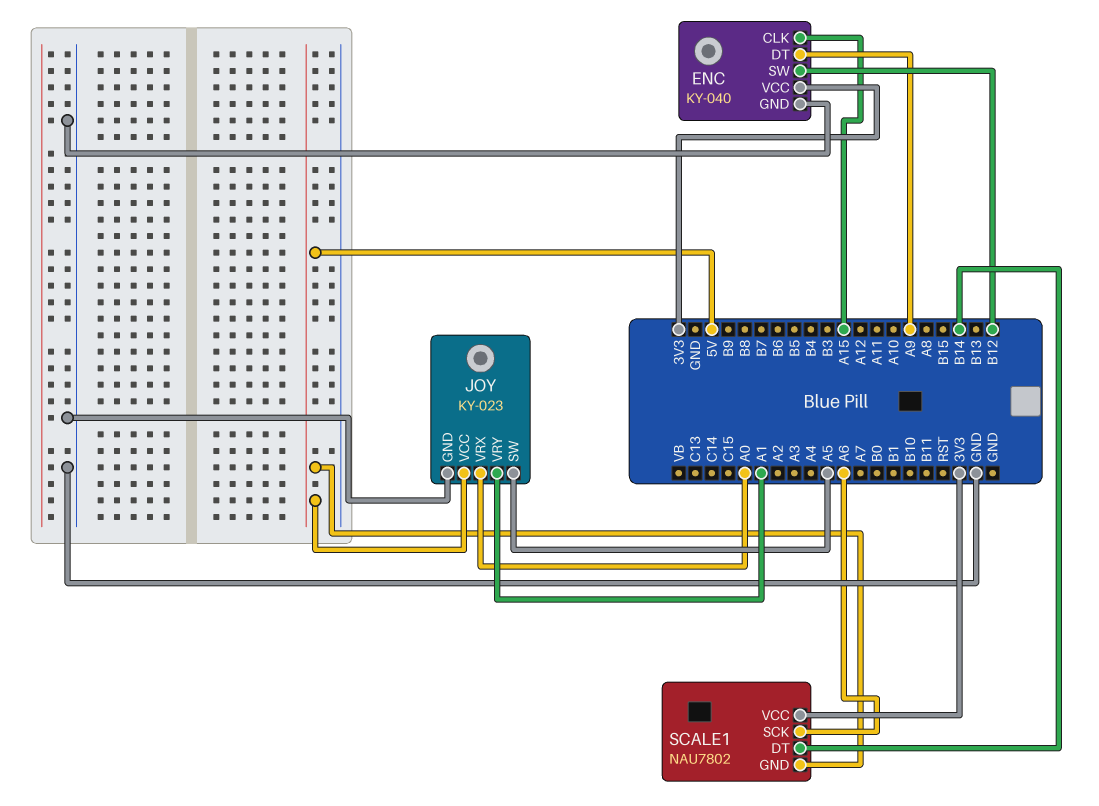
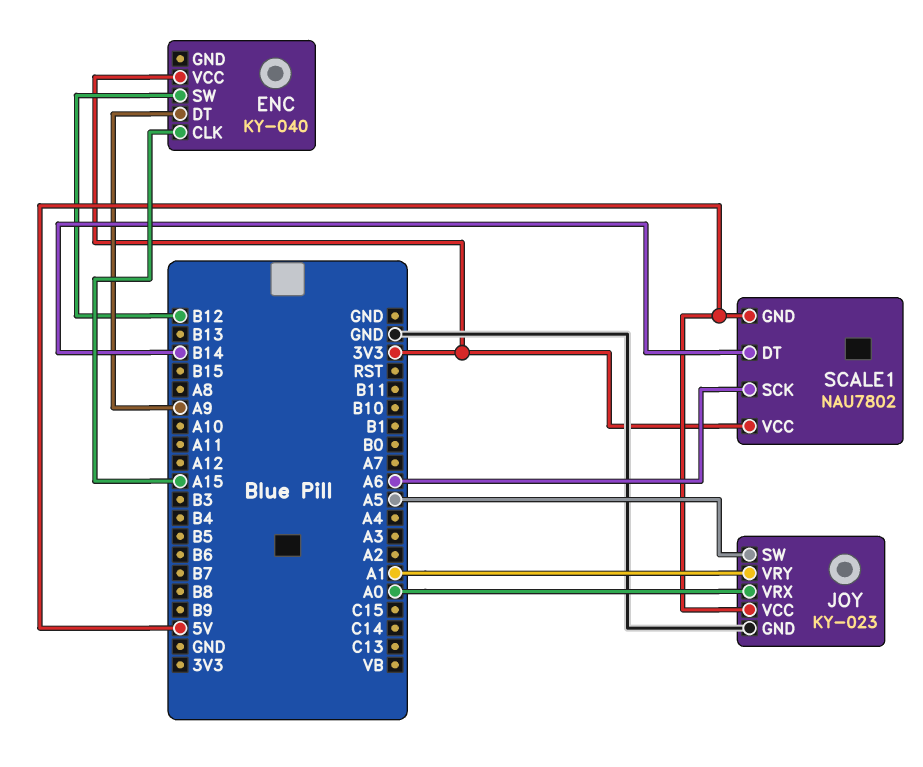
ENC pin GND: GND -> none

